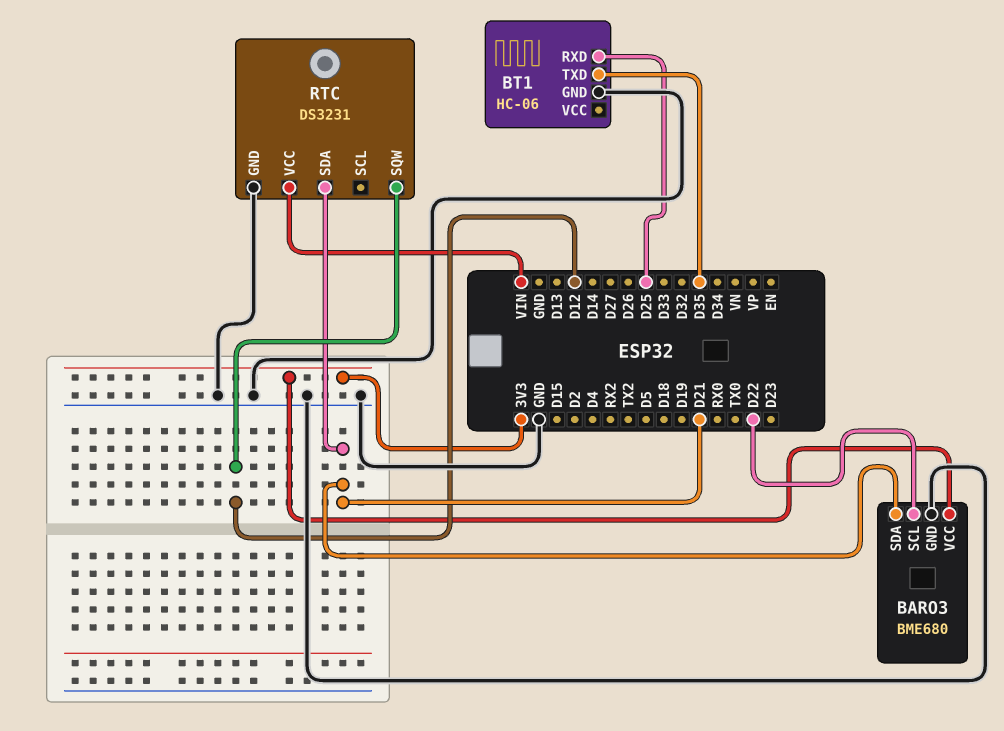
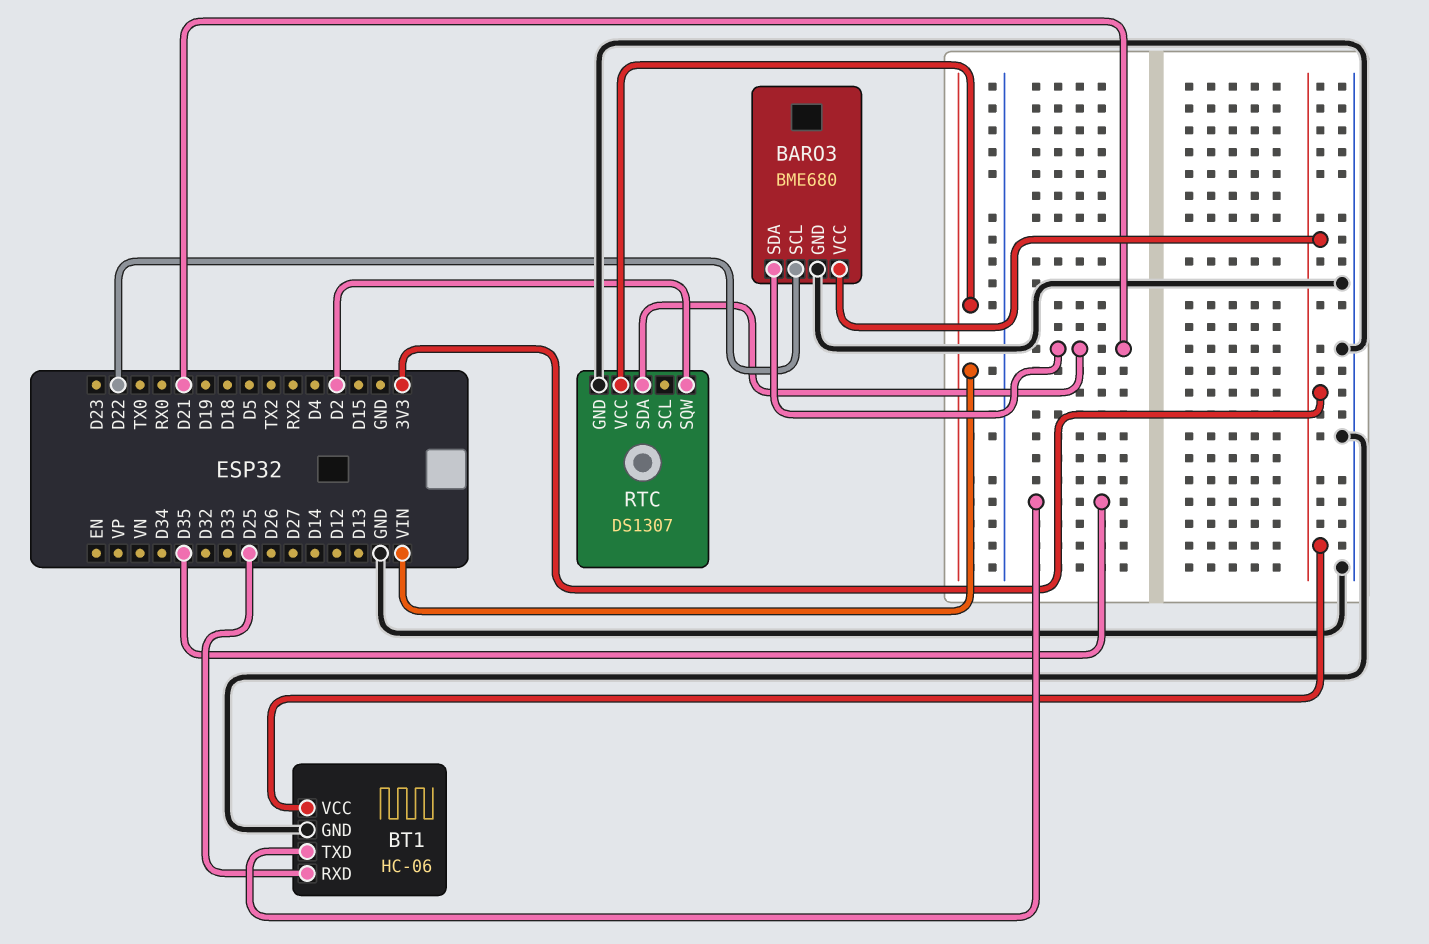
BT1 pin VCC: none -> 3V3
RTC: DS3231 -> DS1307
RTC pin SQW: D12 -> D2

